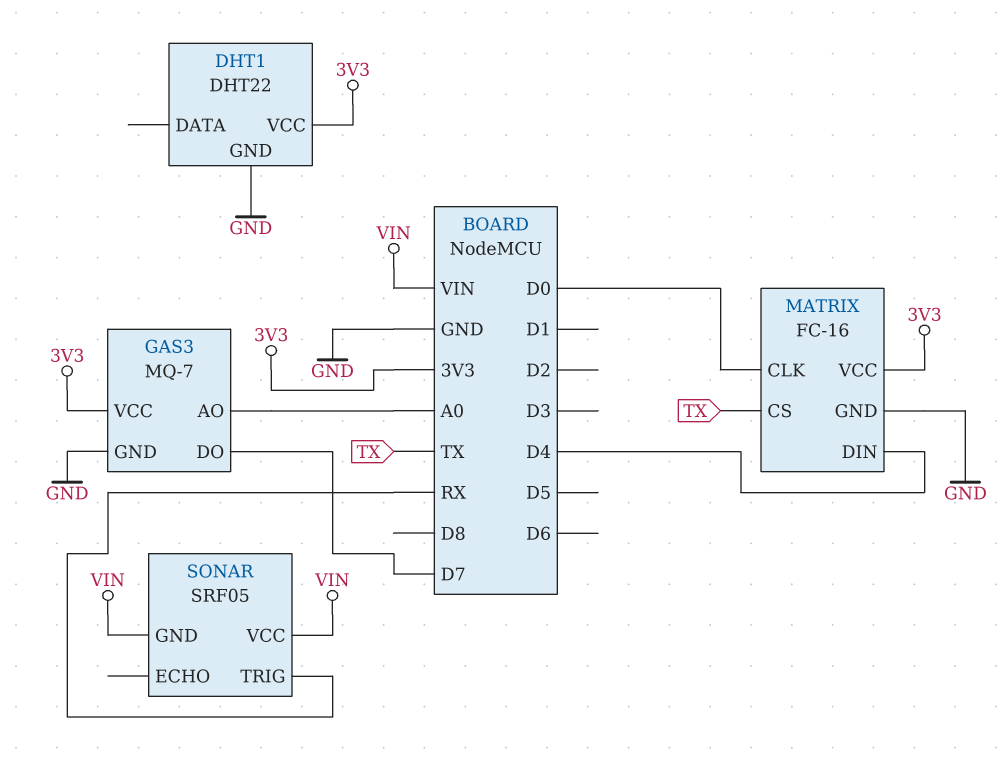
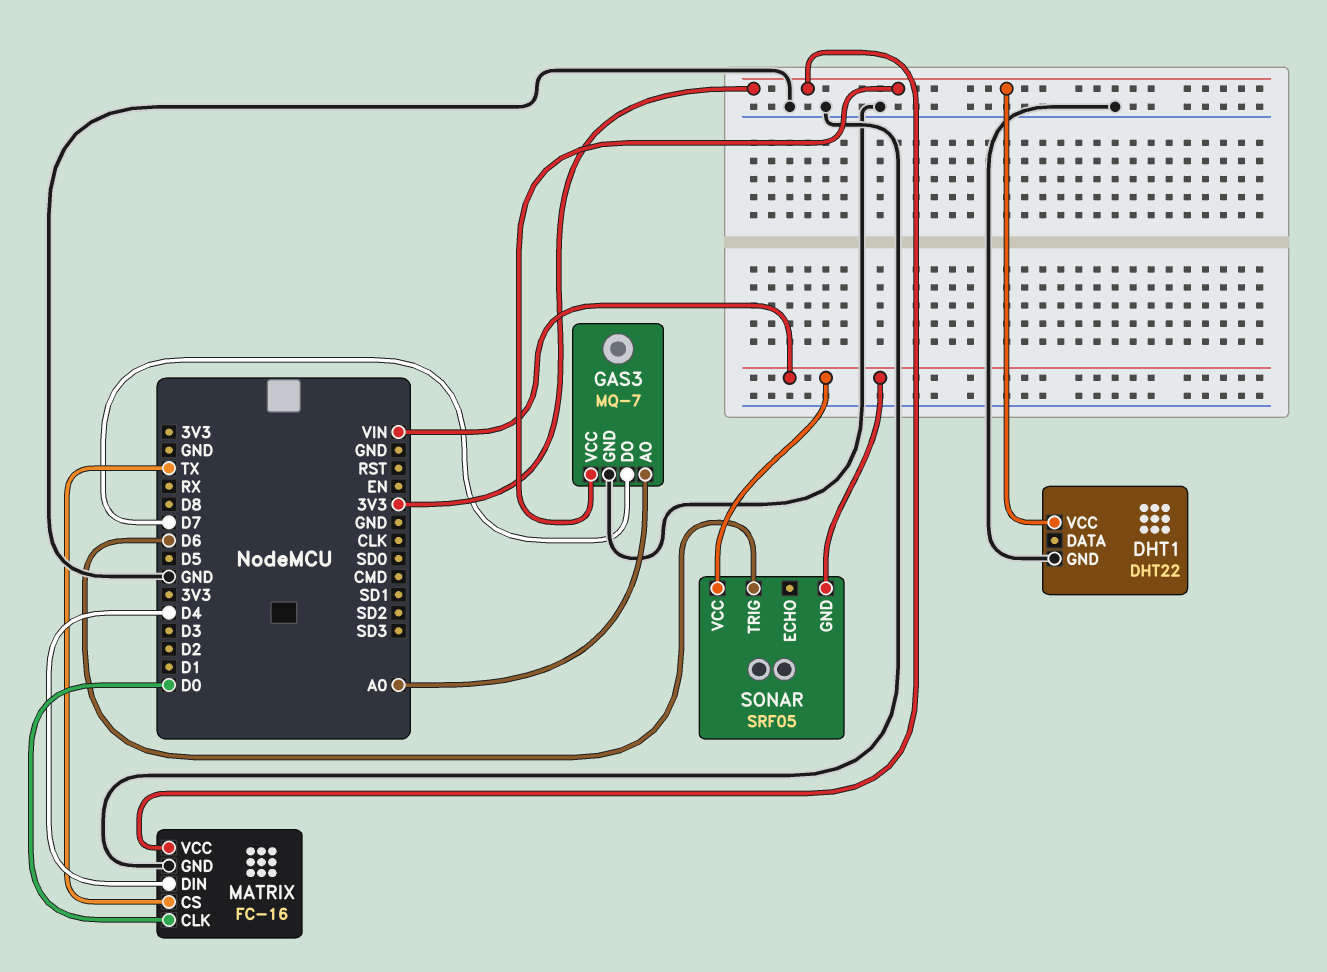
SONAR pin TRIG: RX -> D6

